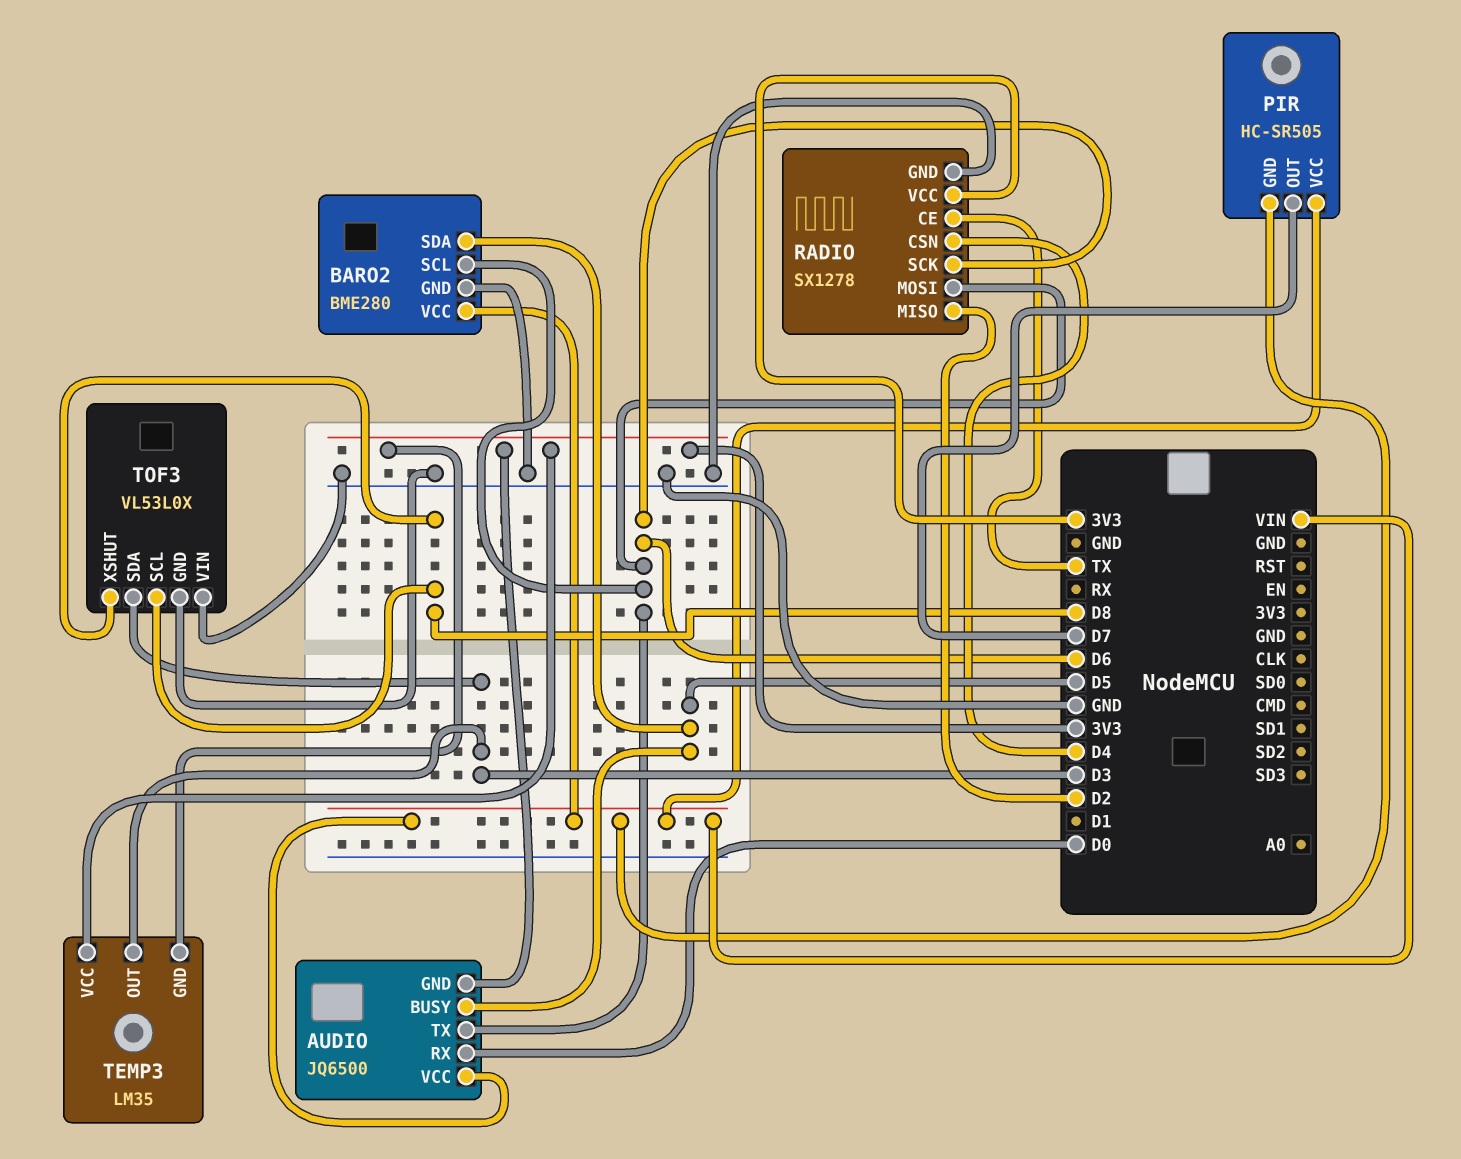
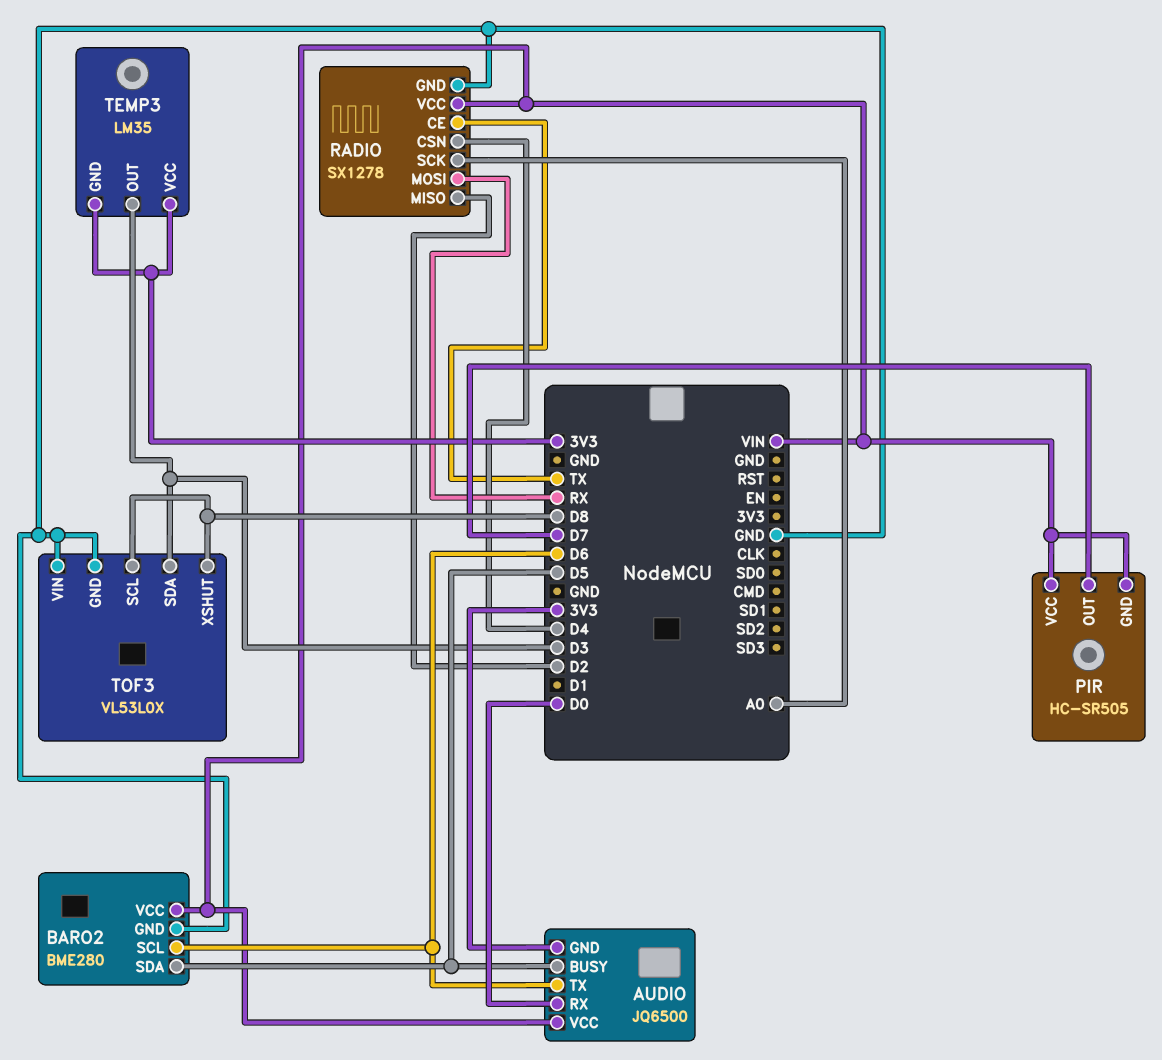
RADIO pin MOSI: D6 -> RX
RADIO pin SCK: D6 -> A0
RADIO pin VCC: 3V3 -> VIN

